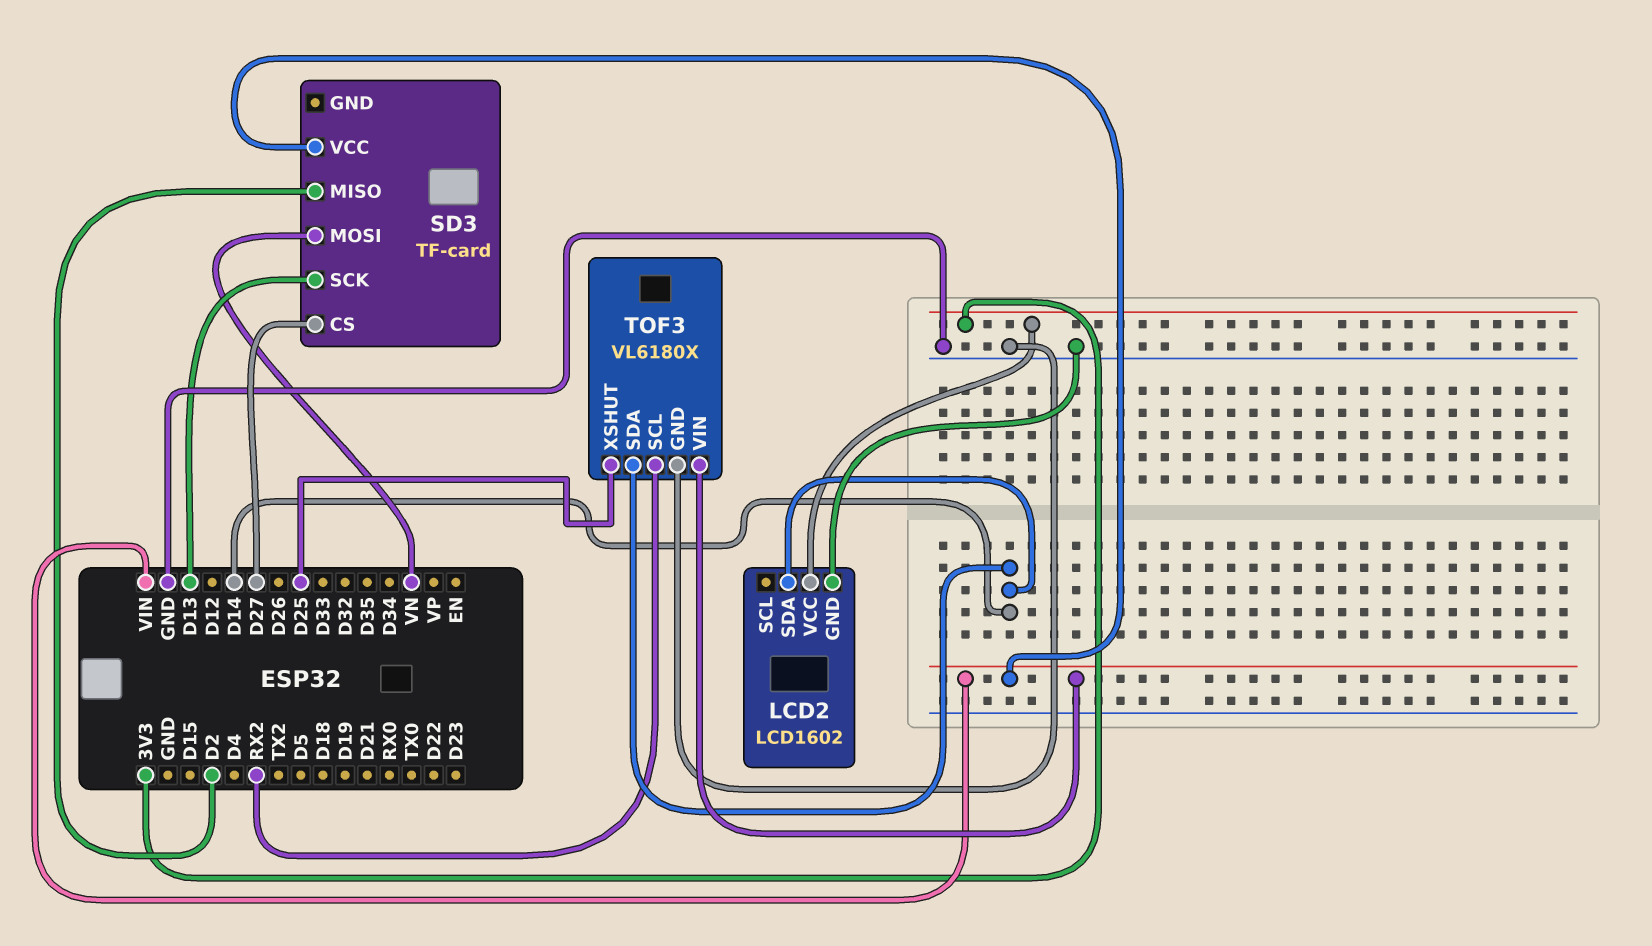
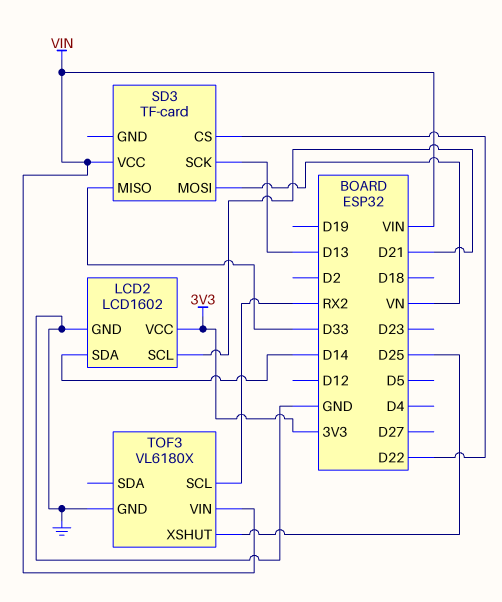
LCD2 pin SCL: none -> D21
SD3 pin CS: D27 -> D22
SD3 pin MISO: D2 -> D33
TOF3 pin SDA: D14 -> none

